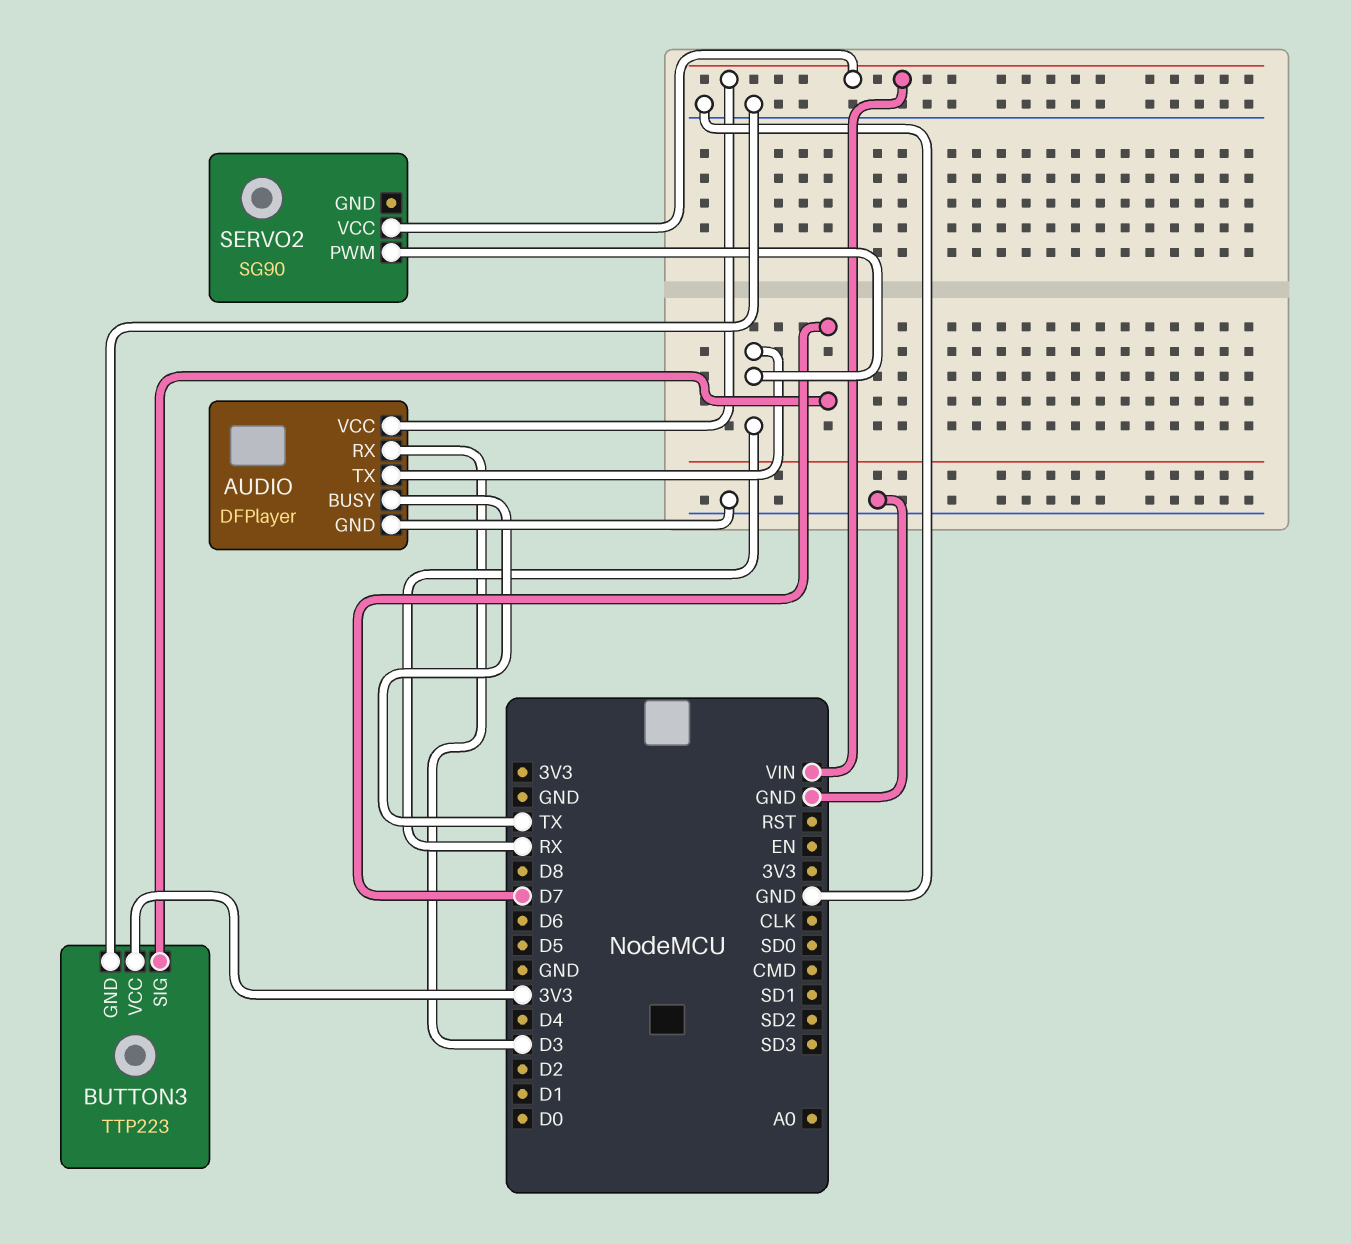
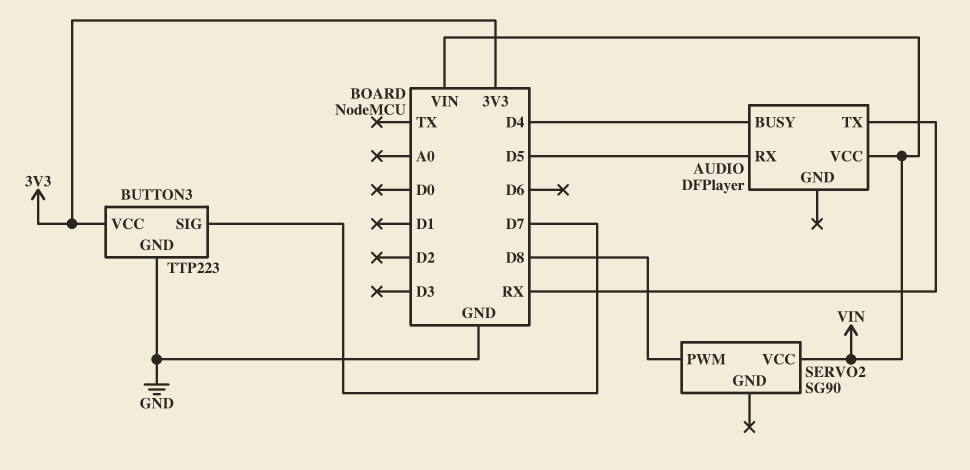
AUDIO pin BUSY: TX -> D4
AUDIO pin GND: GND -> none
AUDIO pin RX: D3 -> D5
SERVO2 pin PWM: RX -> D8

